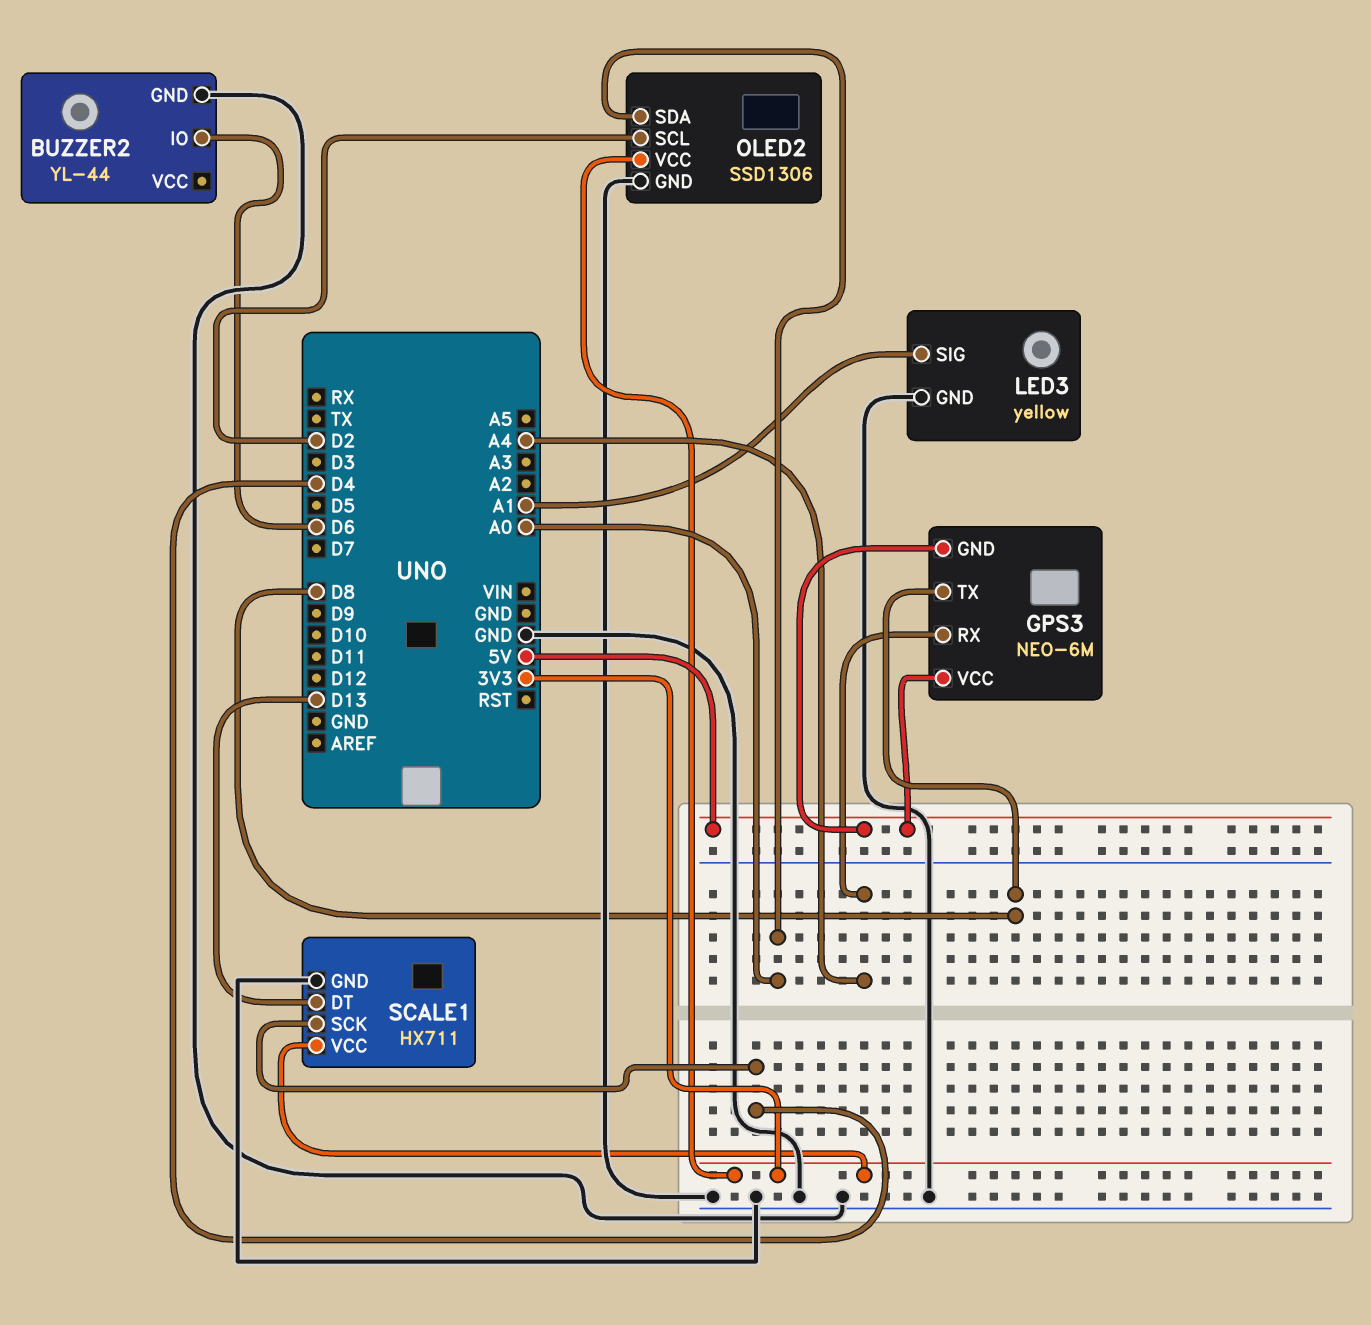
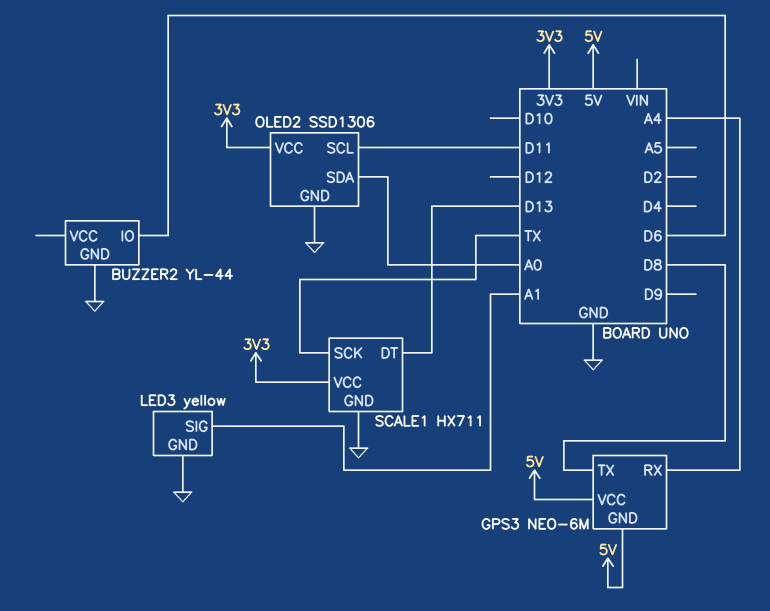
OLED2 pin SCL: D2 -> D11
SCALE1 pin SCK: D4 -> TX

